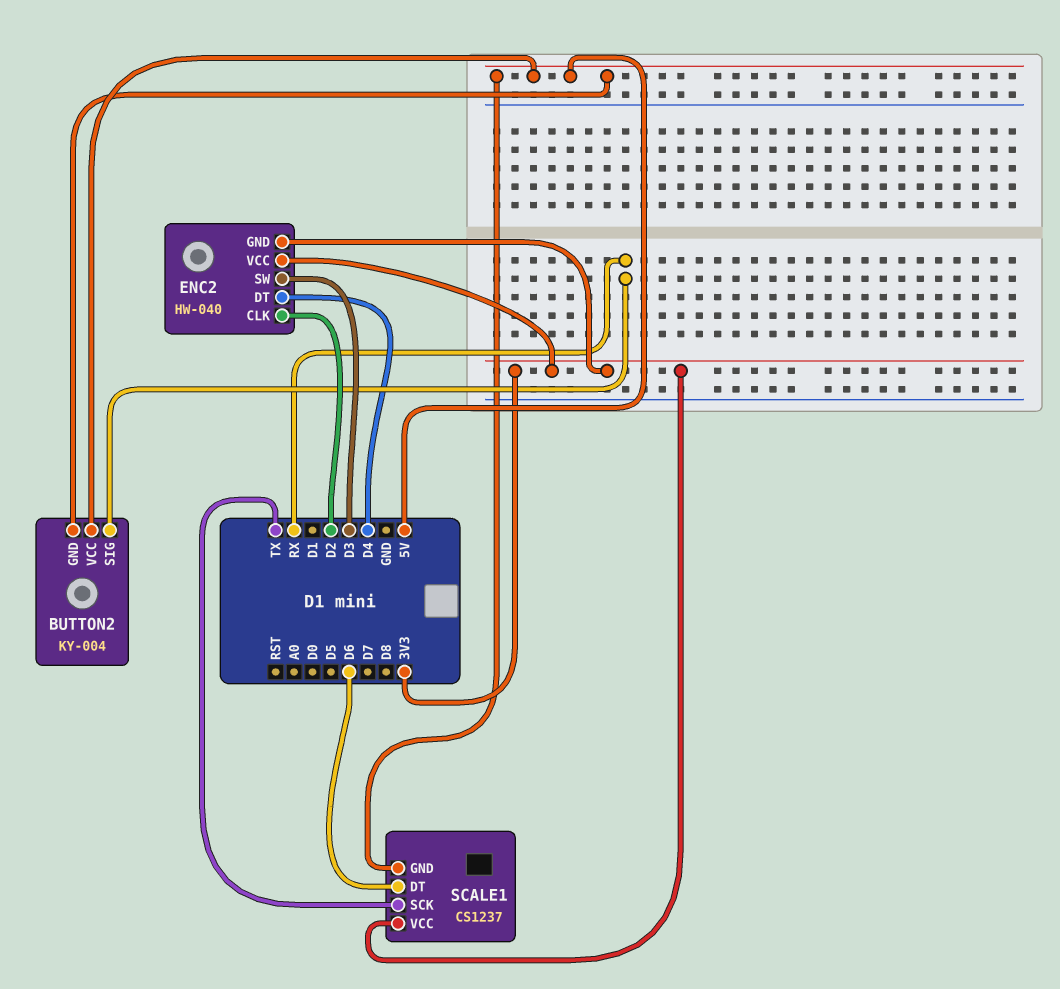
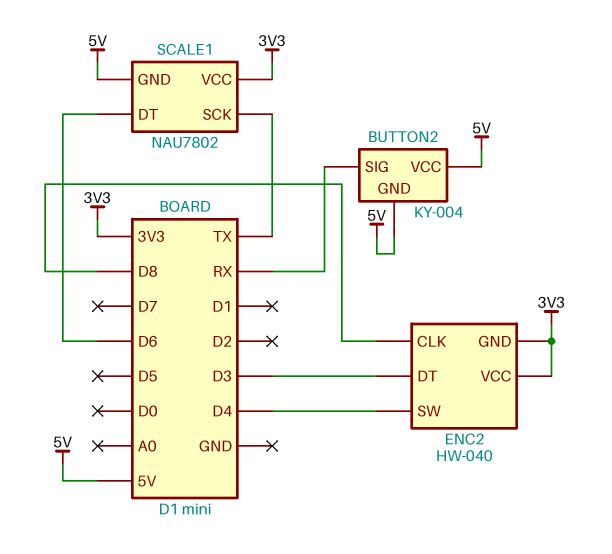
ENC2 pin CLK: D2 -> D8
ENC2 pin DT: D4 -> D3
ENC2 pin SW: D3 -> D4
SCALE1: CS1237 -> NAU7802

